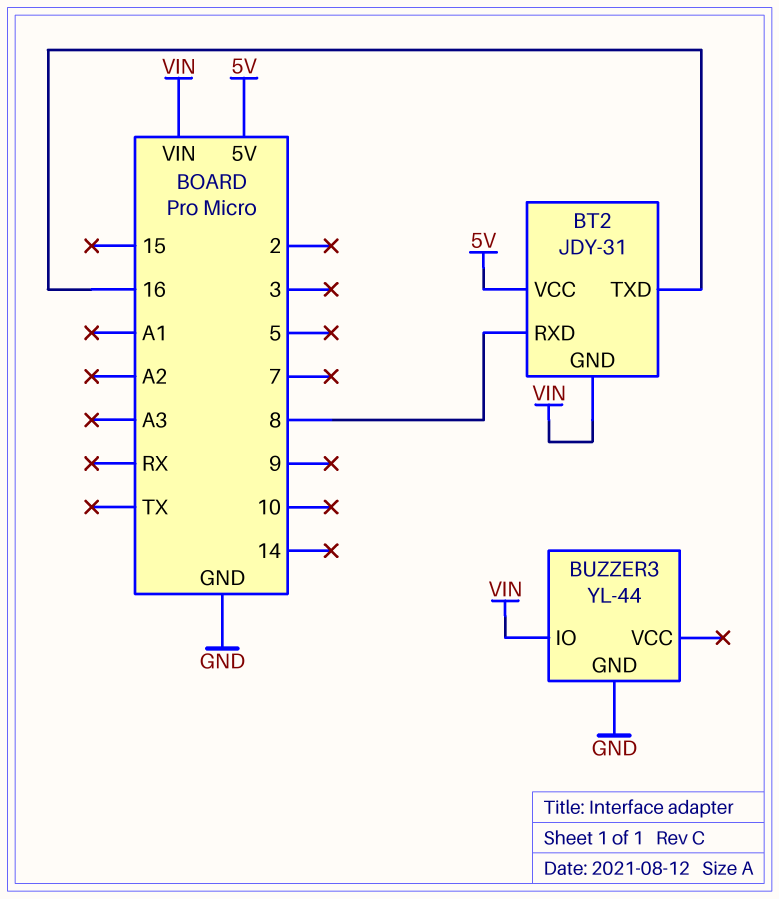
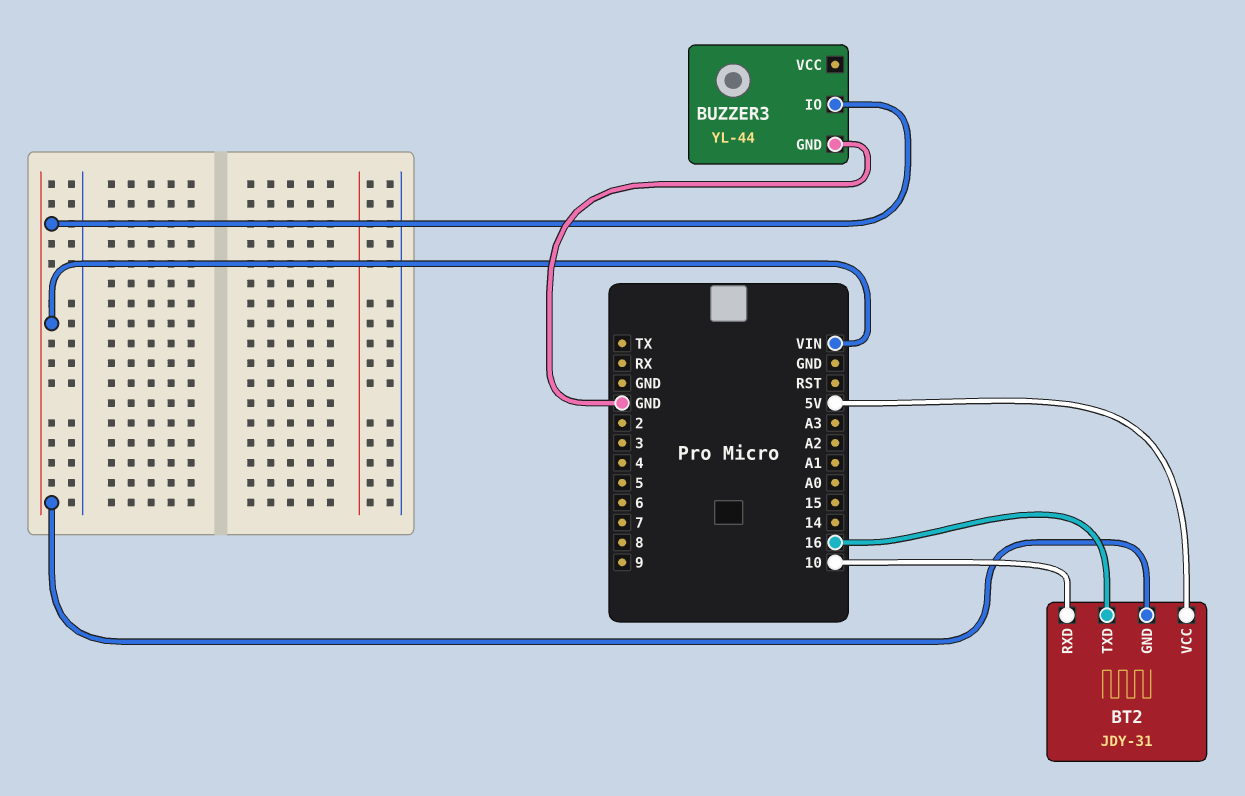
BT2 pin RXD: 8 -> 10

